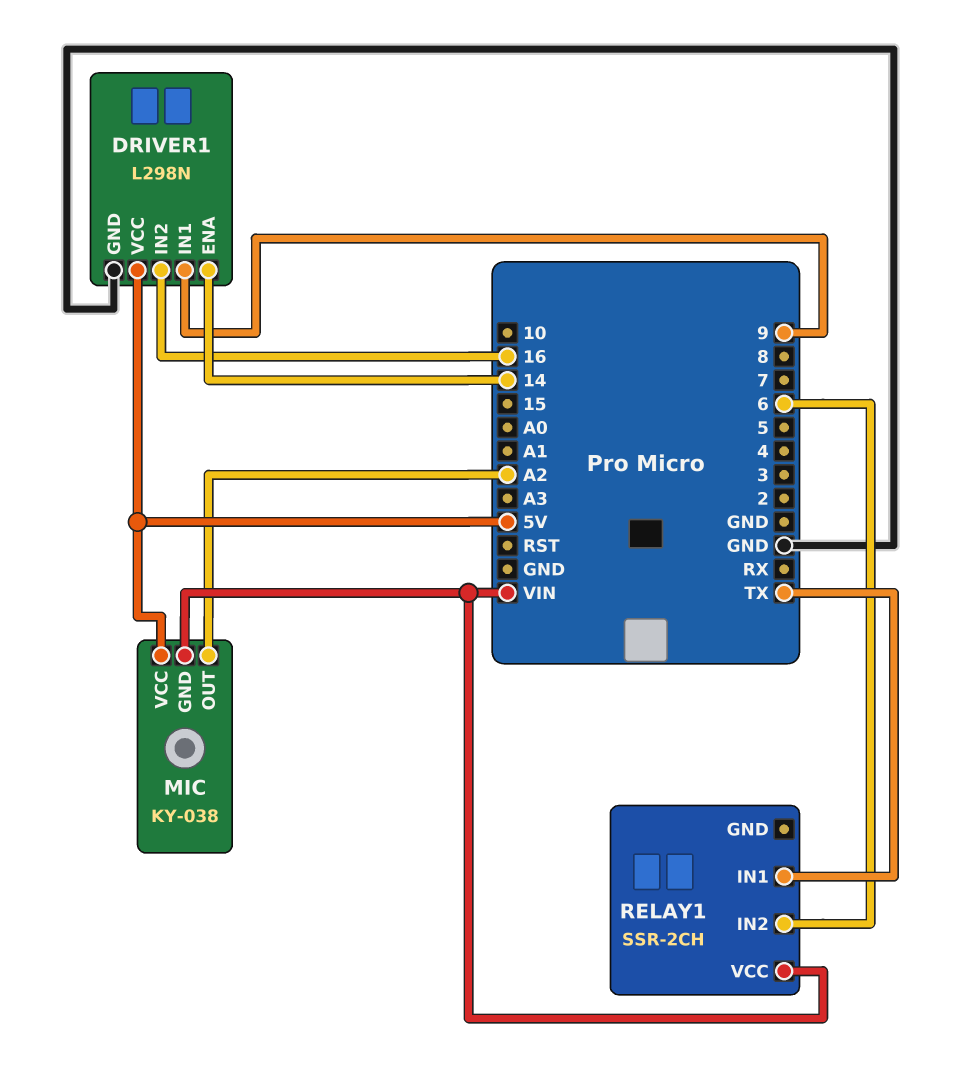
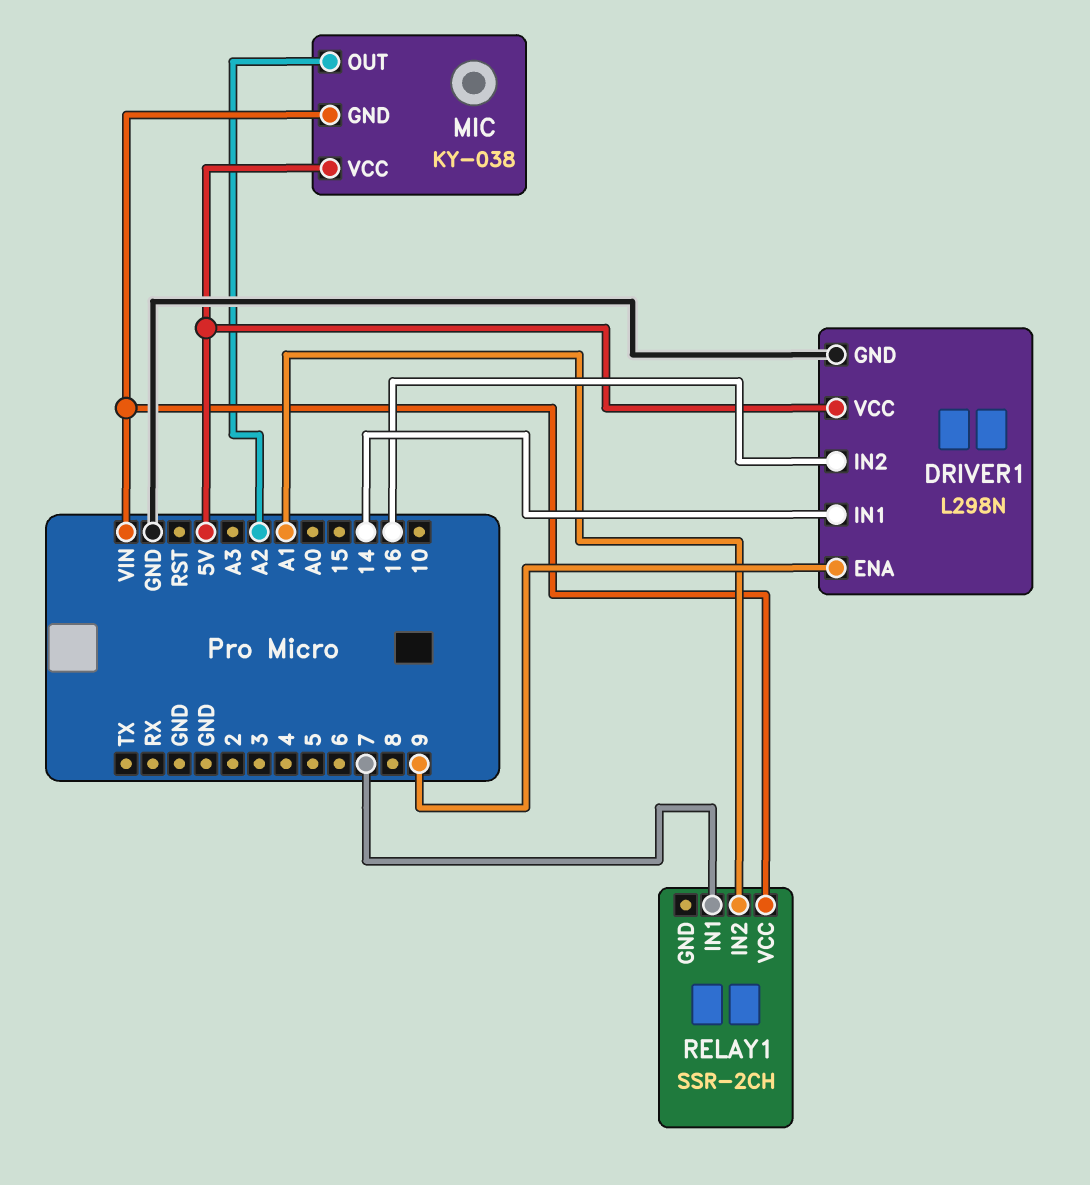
DRIVER1 pin ENA: 14 -> 9
DRIVER1 pin IN1: 9 -> 14
RELAY1 pin IN1: TX -> 7
RELAY1 pin IN2: 6 -> A1

